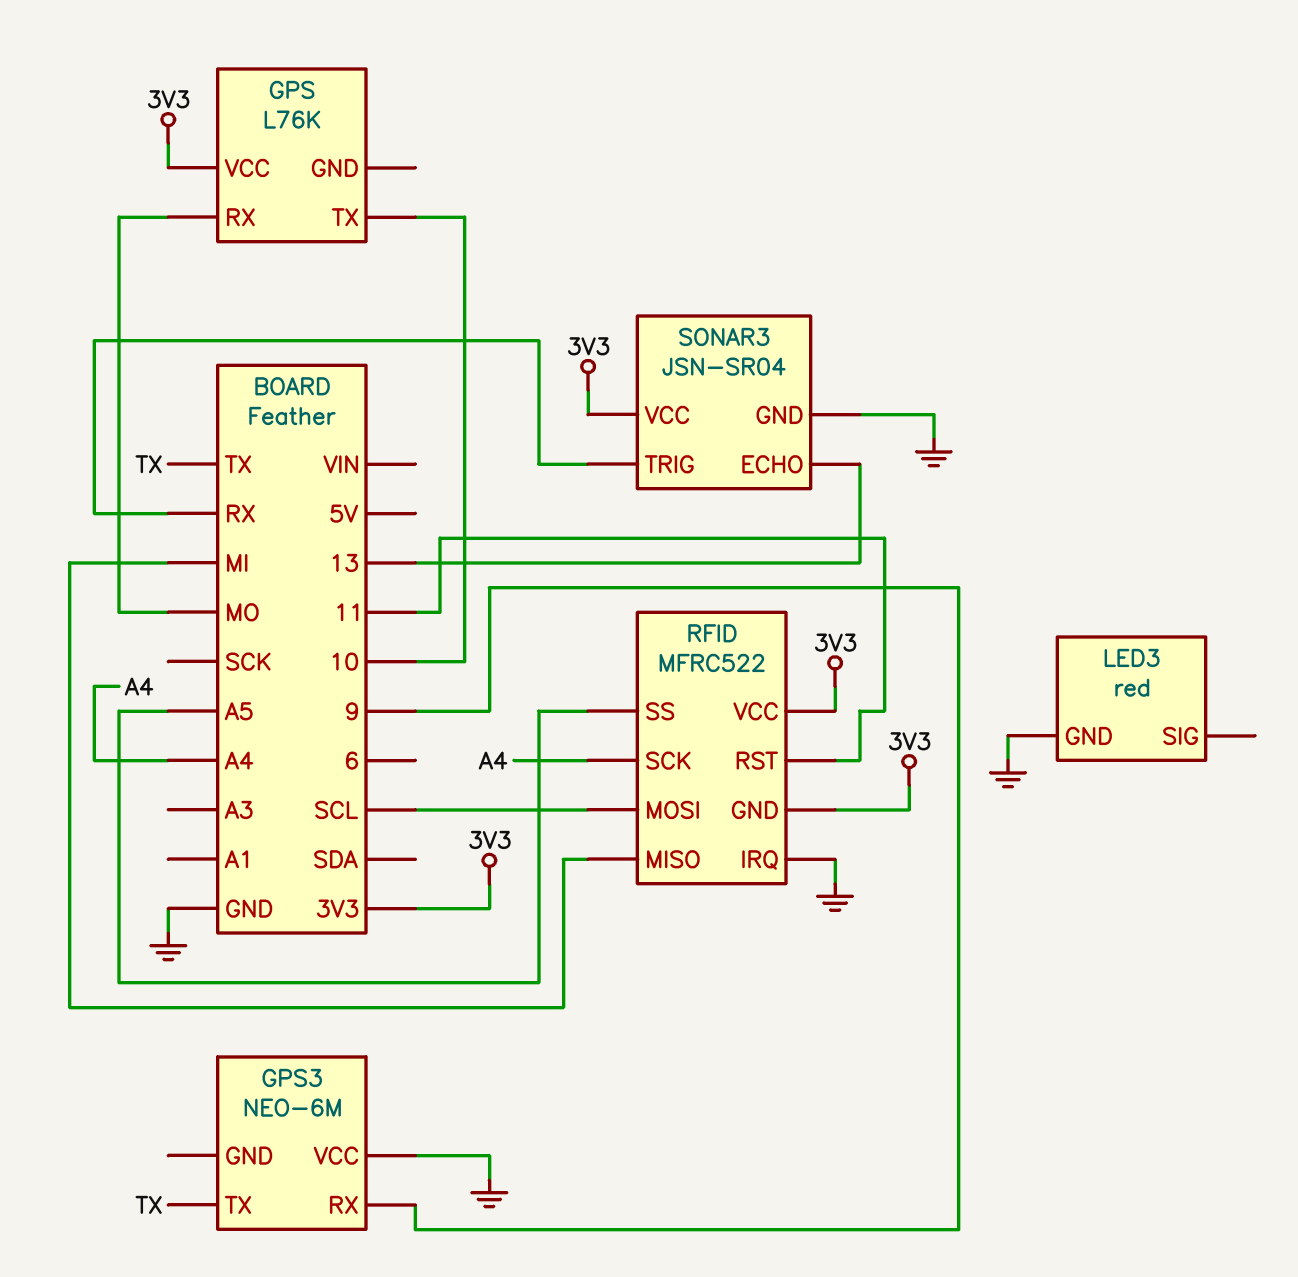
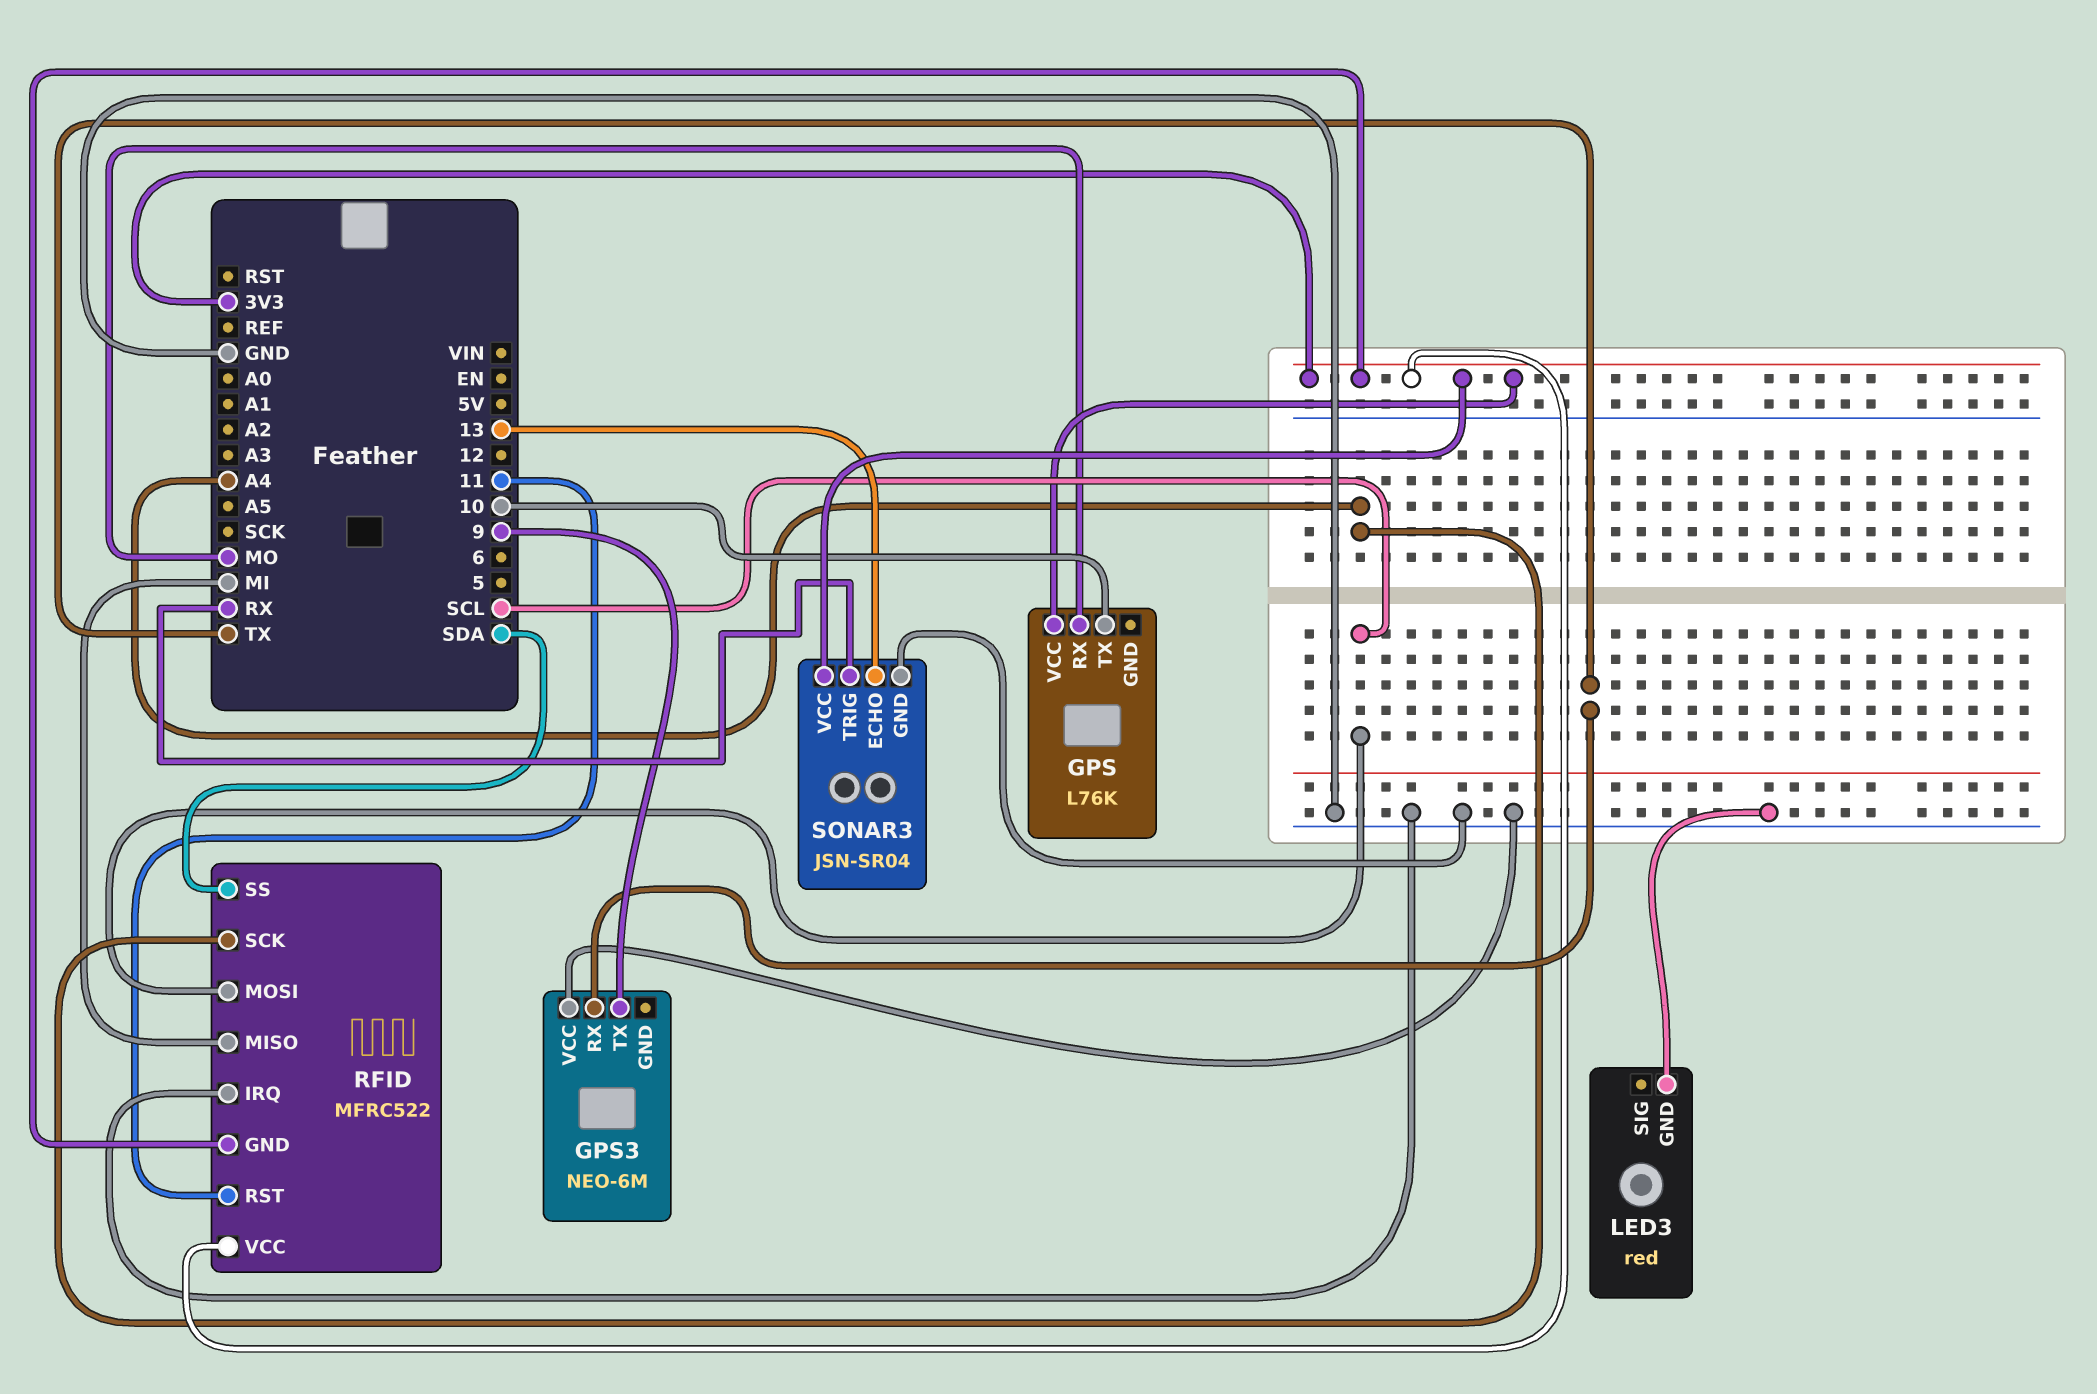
GPS3 pin RX: 9 -> TX
GPS3 pin TX: TX -> 9
RFID pin SS: A5 -> SDA

